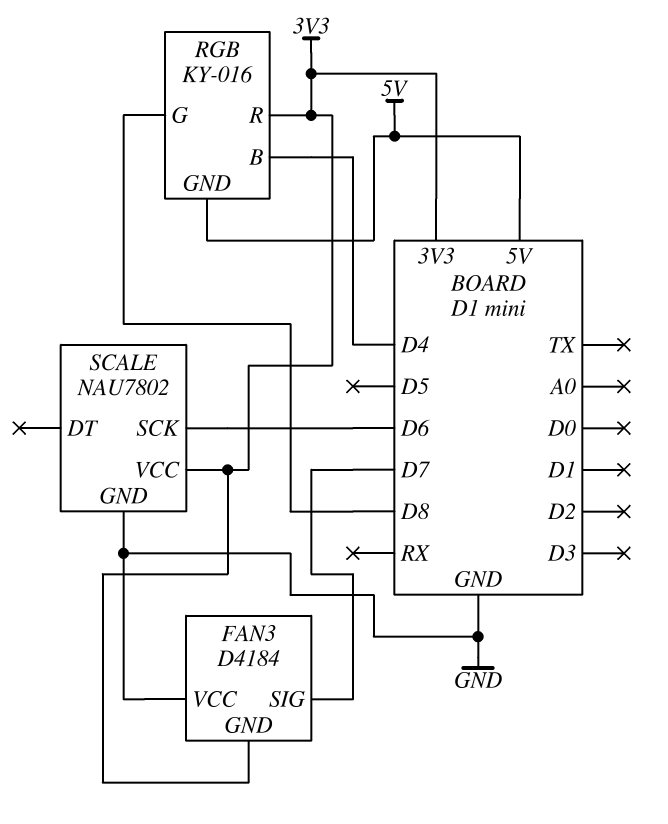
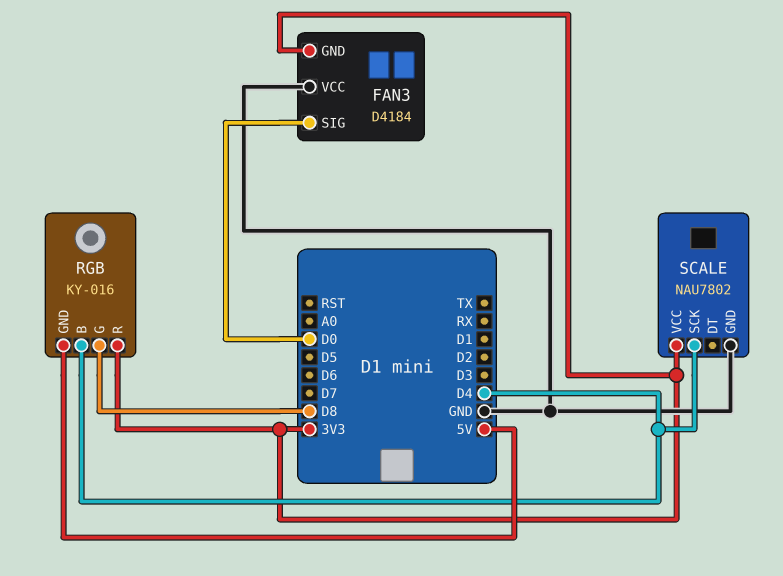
FAN3 pin SIG: D7 -> D0
SCALE pin SCK: D6 -> D4

